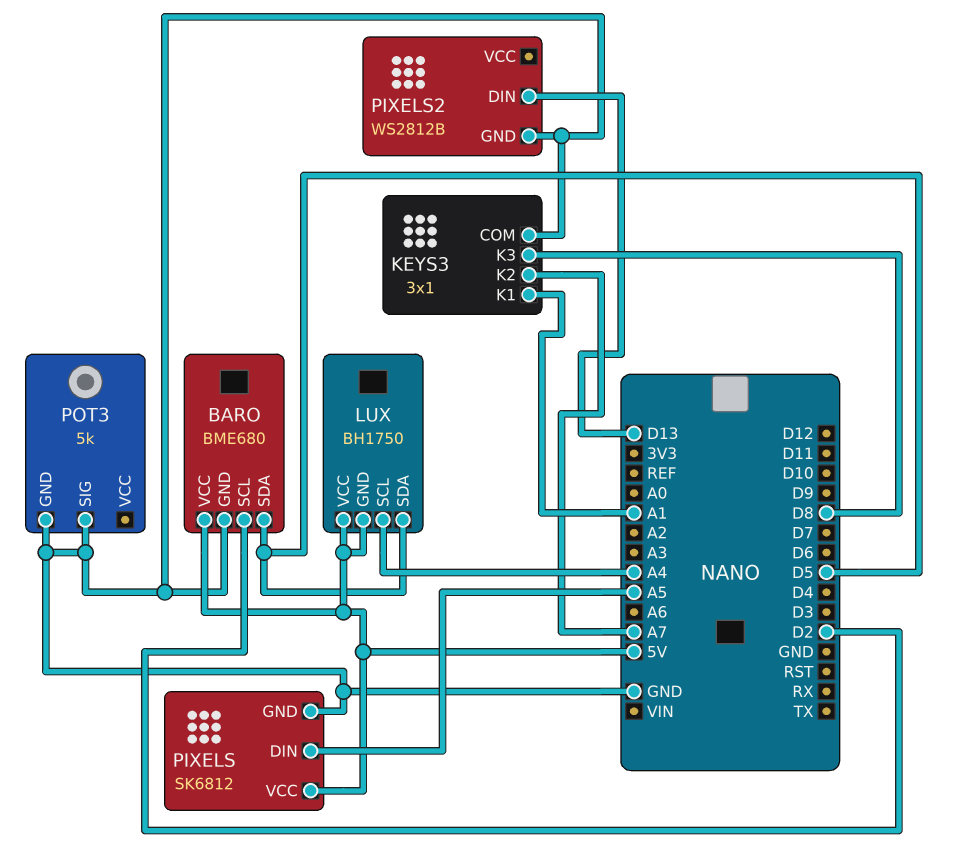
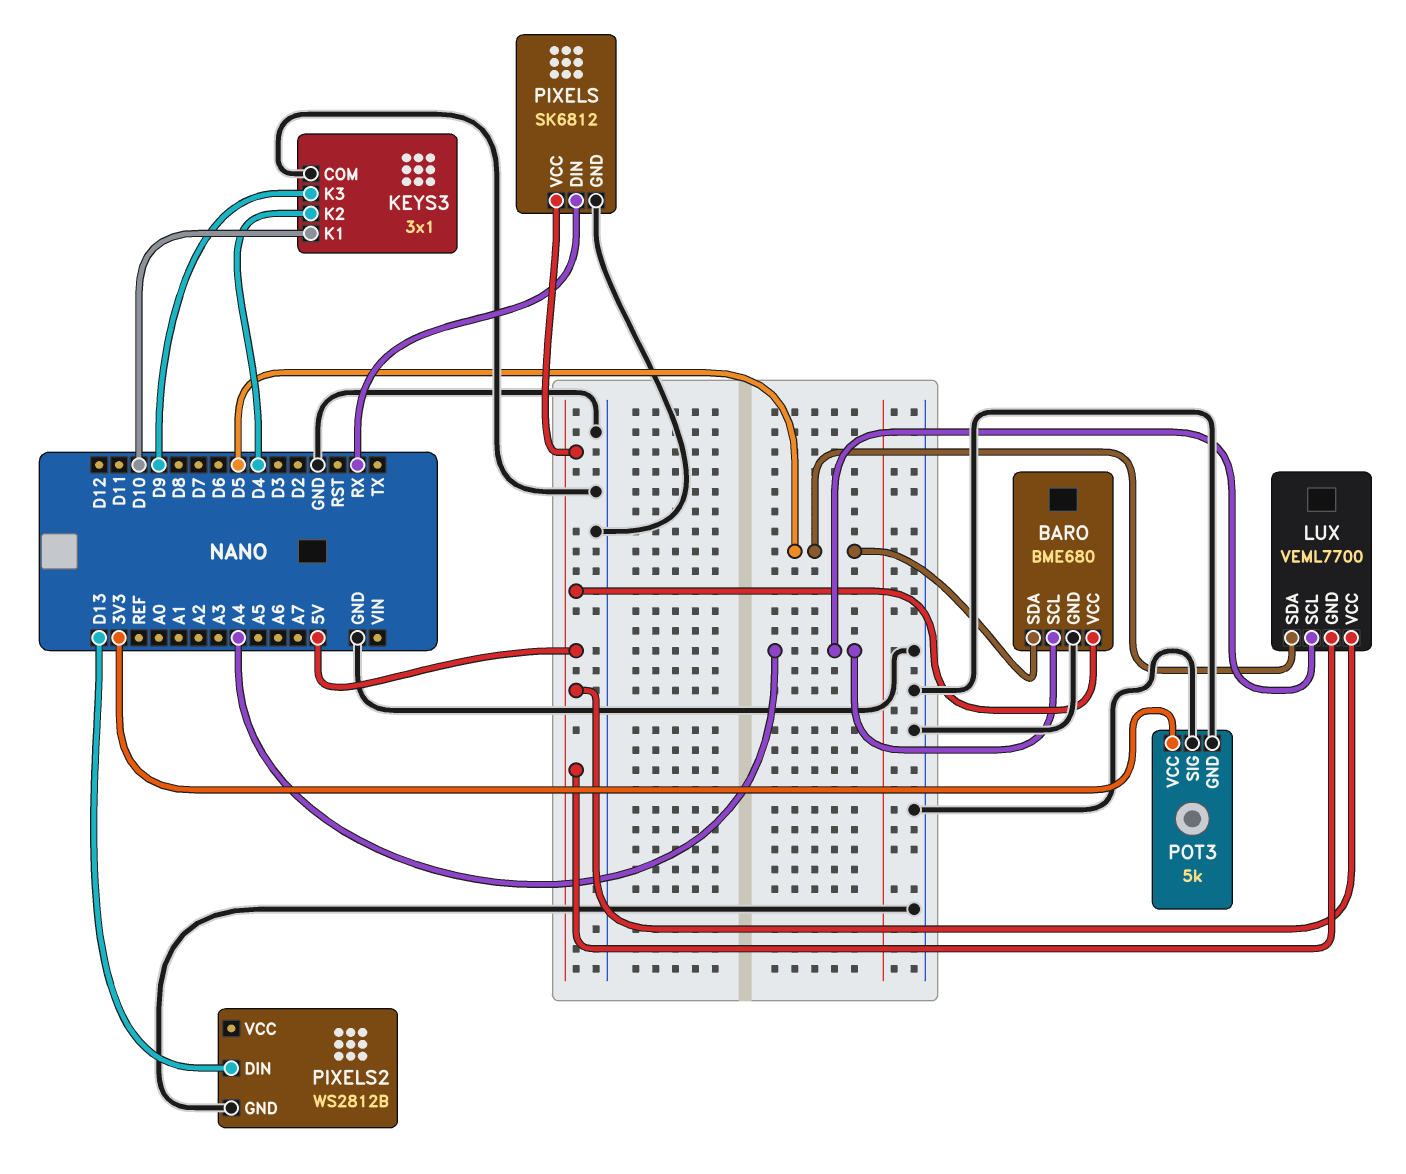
BARO pin SCL: D2 -> A4
KEYS3 pin K1: A1 -> D10
KEYS3 pin K2: A7 -> D4
KEYS3 pin K3: D8 -> D9
LUX: BH1750 -> VEML7700
PIXELS pin DIN: A5 -> RX
POT3 pin VCC: none -> 3V3

